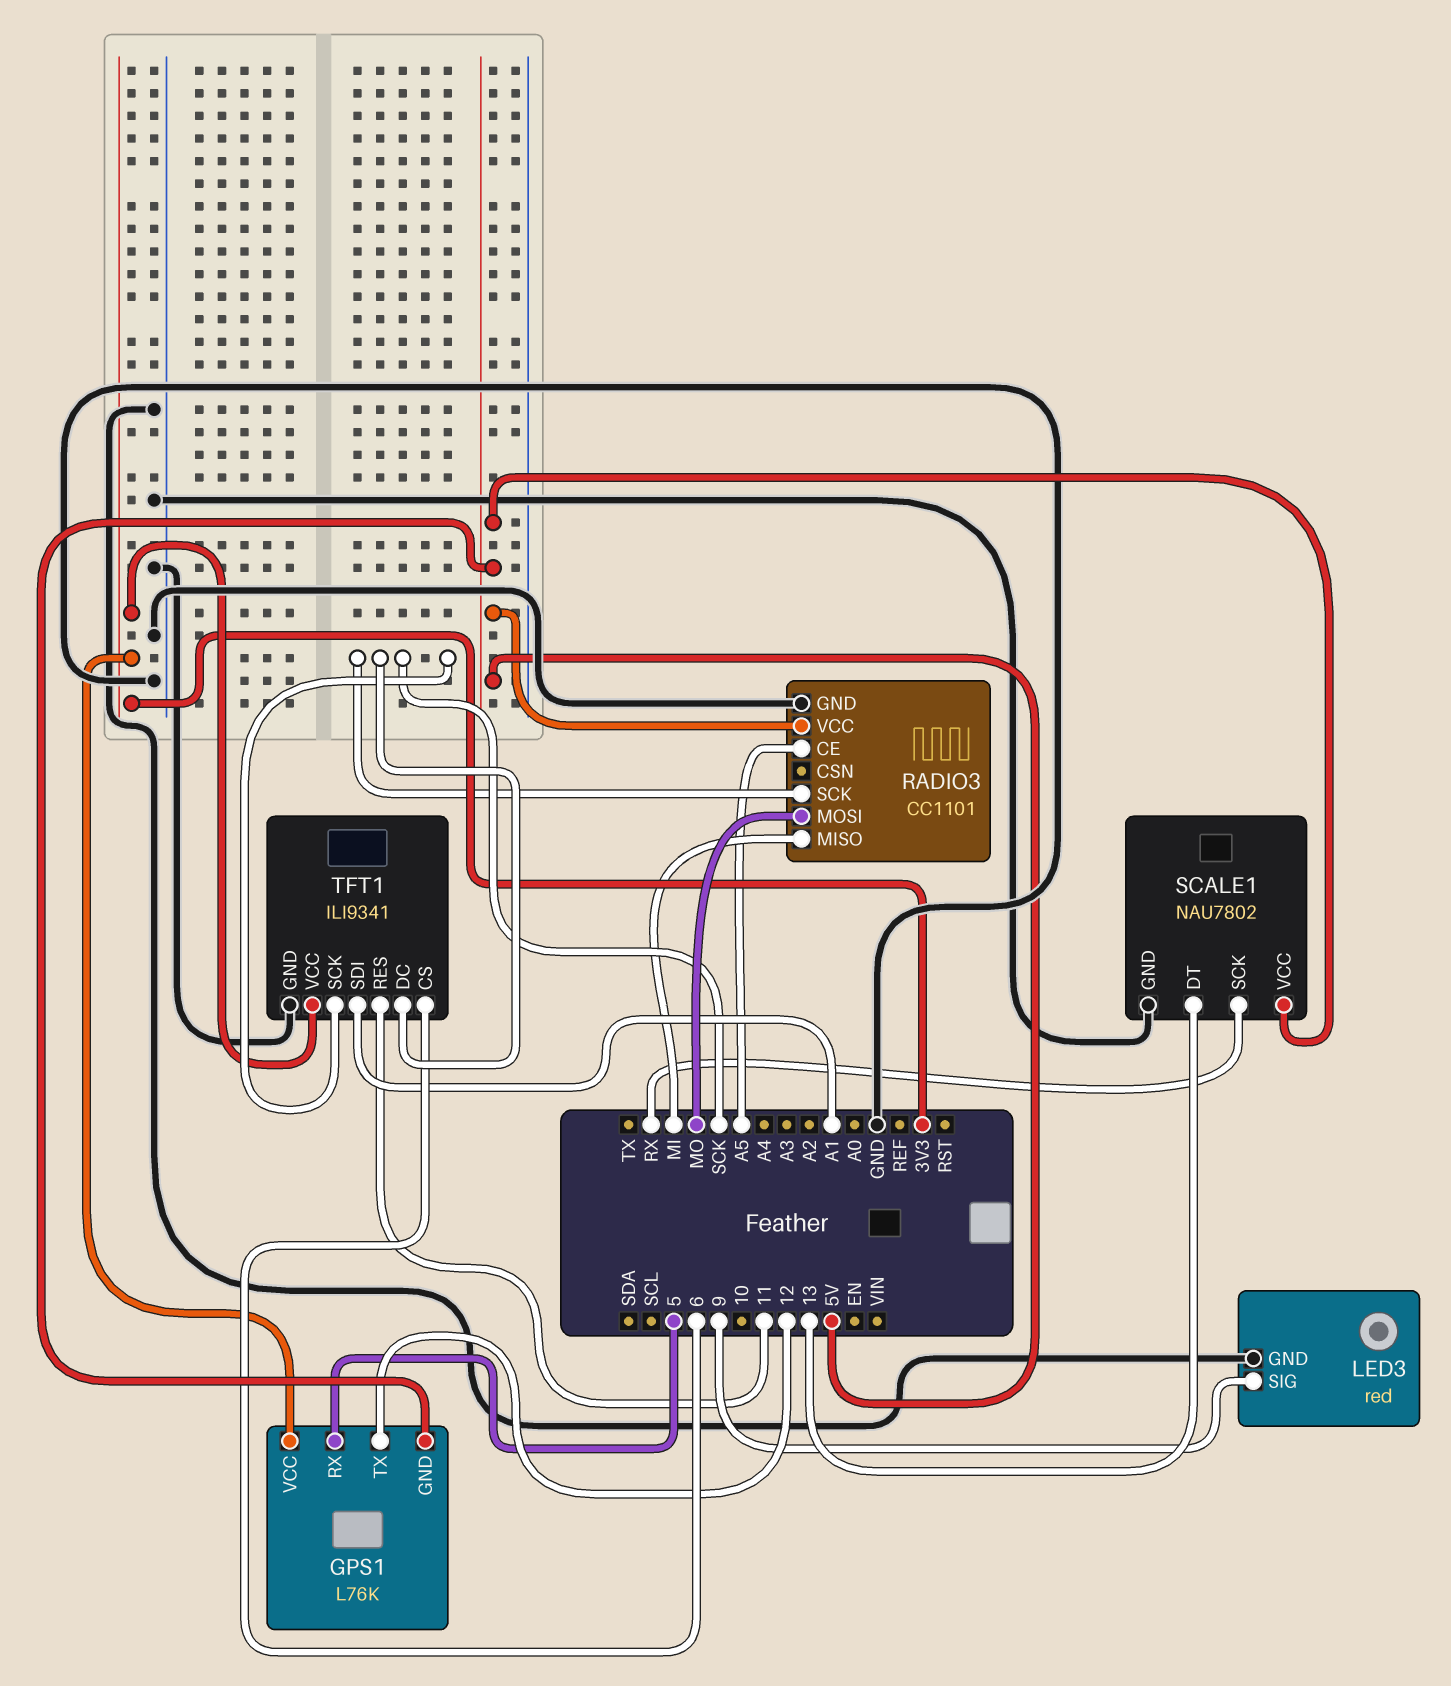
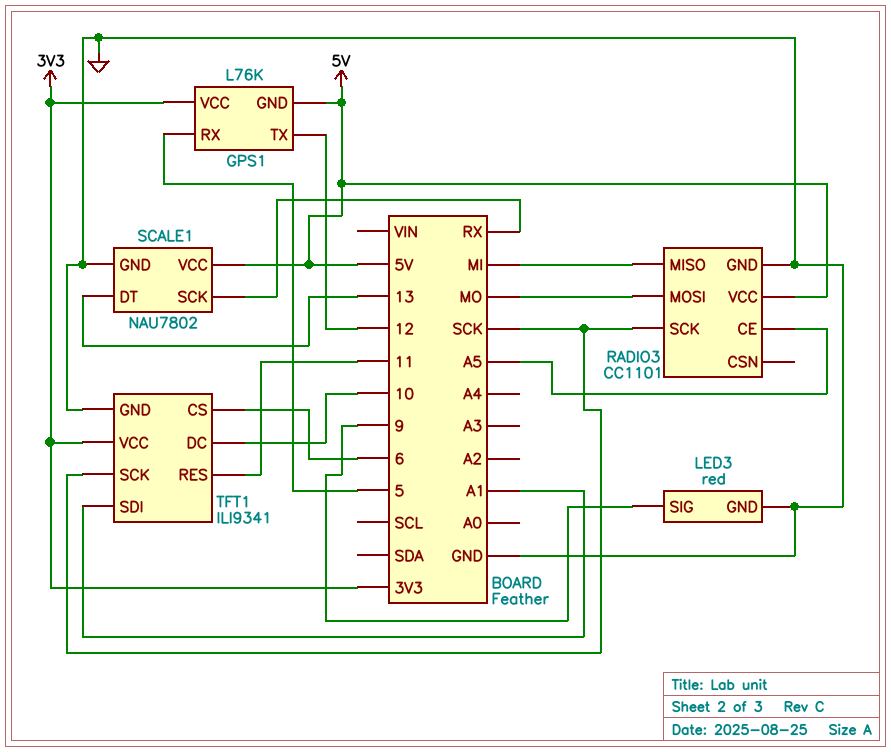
TFT1 pin DC: SCK -> 10

